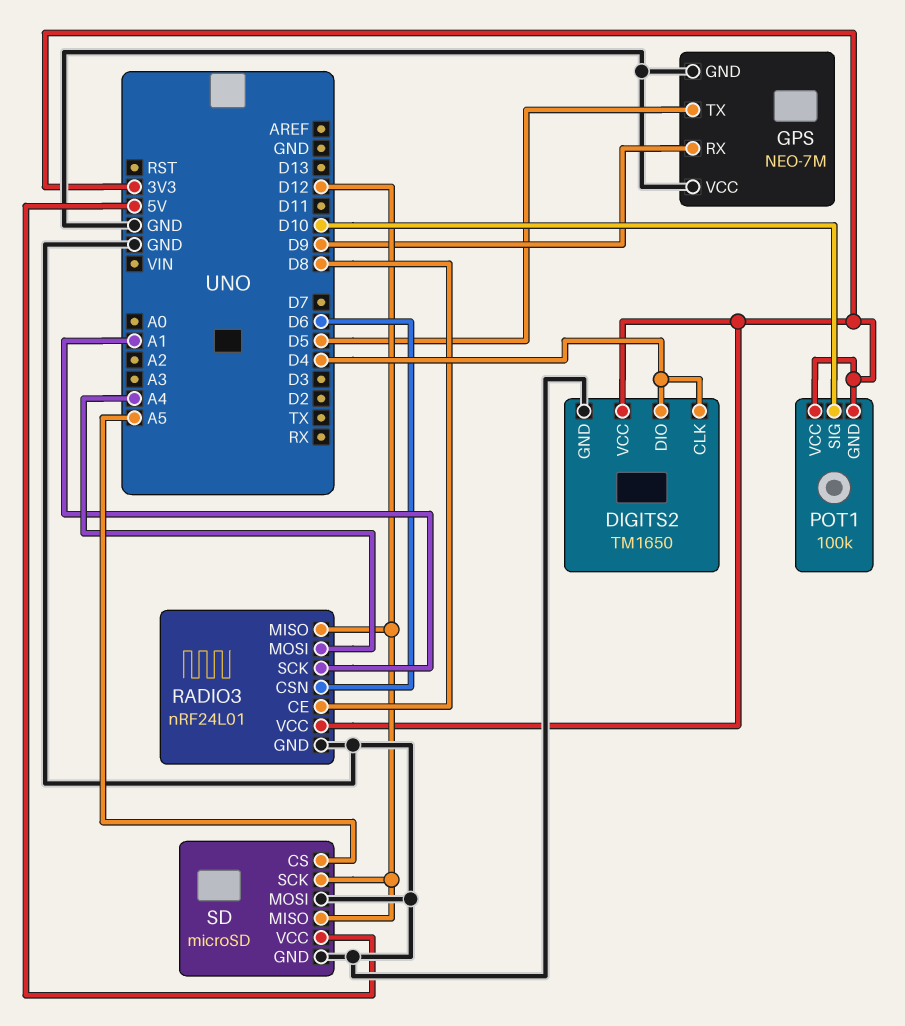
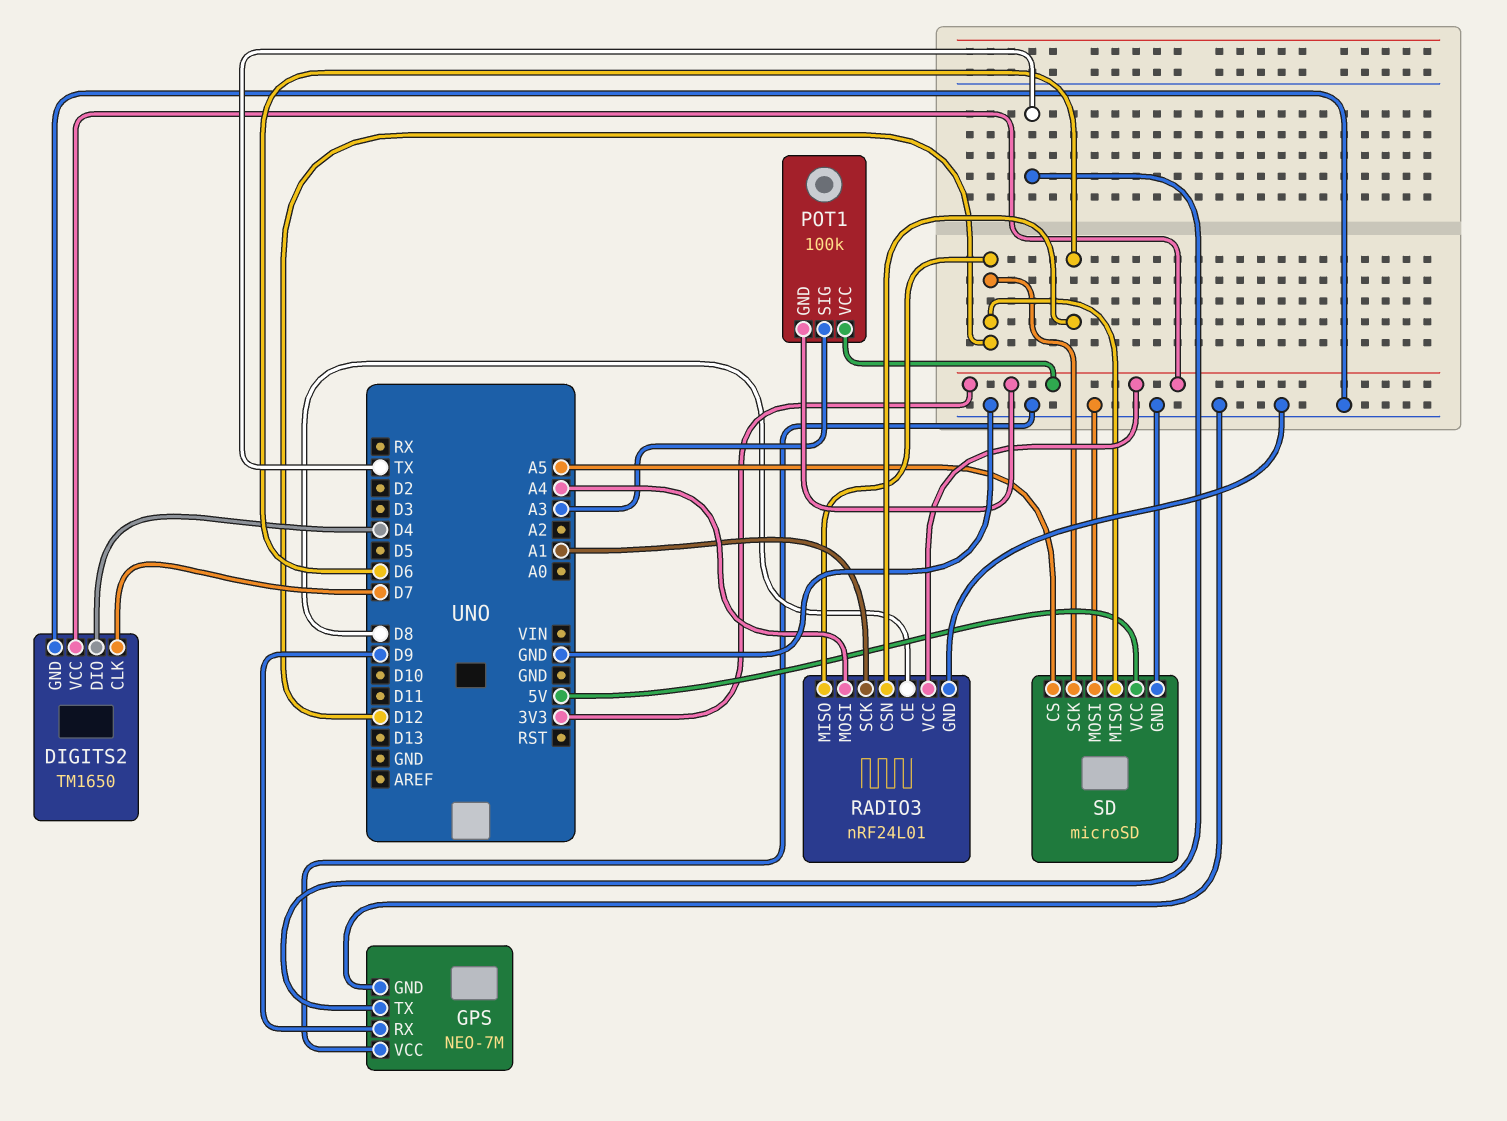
DIGITS2 pin CLK: D4 -> D7
GPS pin TX: D5 -> TX
POT1 pin SIG: D10 -> A3

